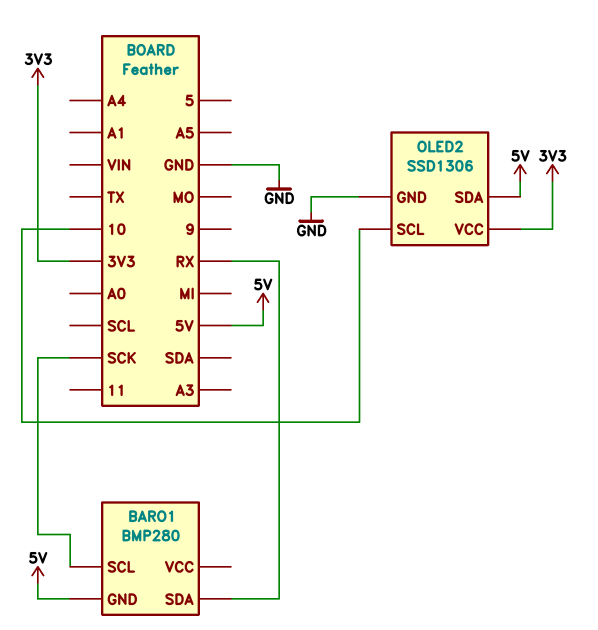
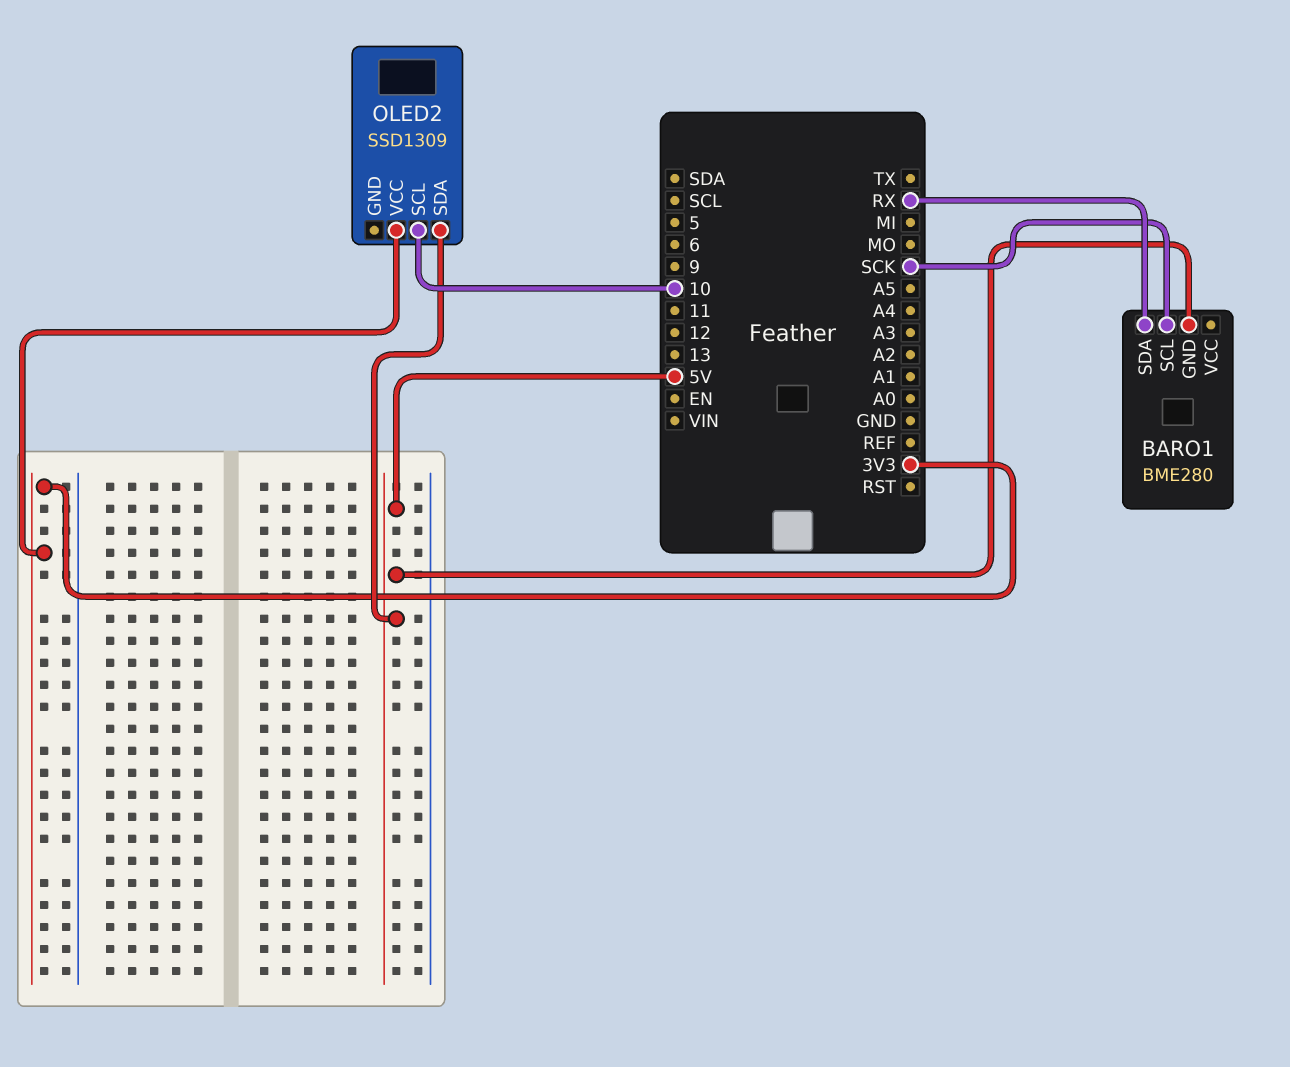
BARO1: BMP280 -> BME280
OLED2: SSD1306 -> SSD1309
OLED2 pin GND: GND -> none

